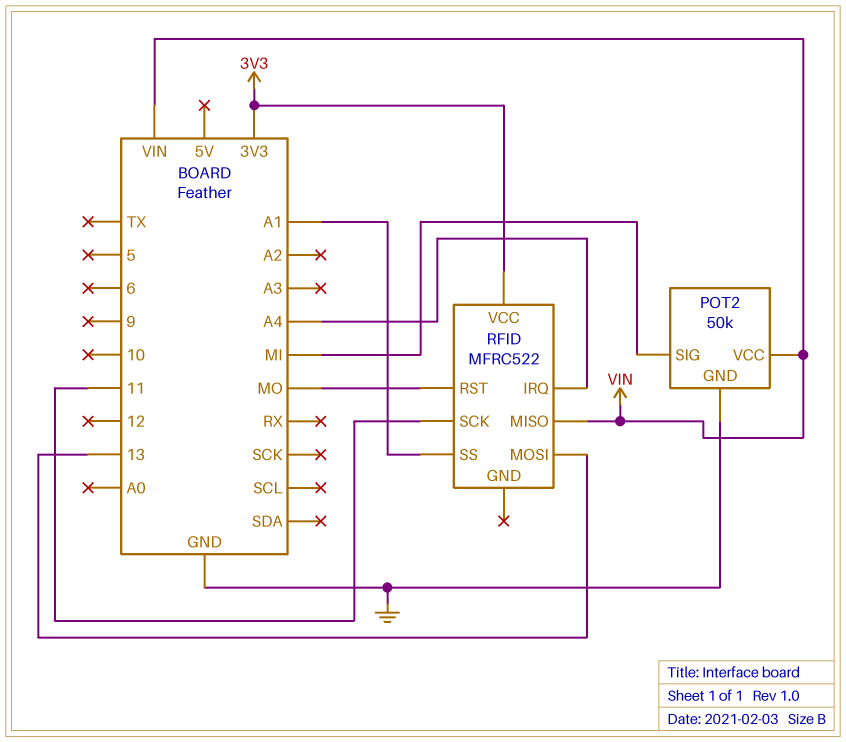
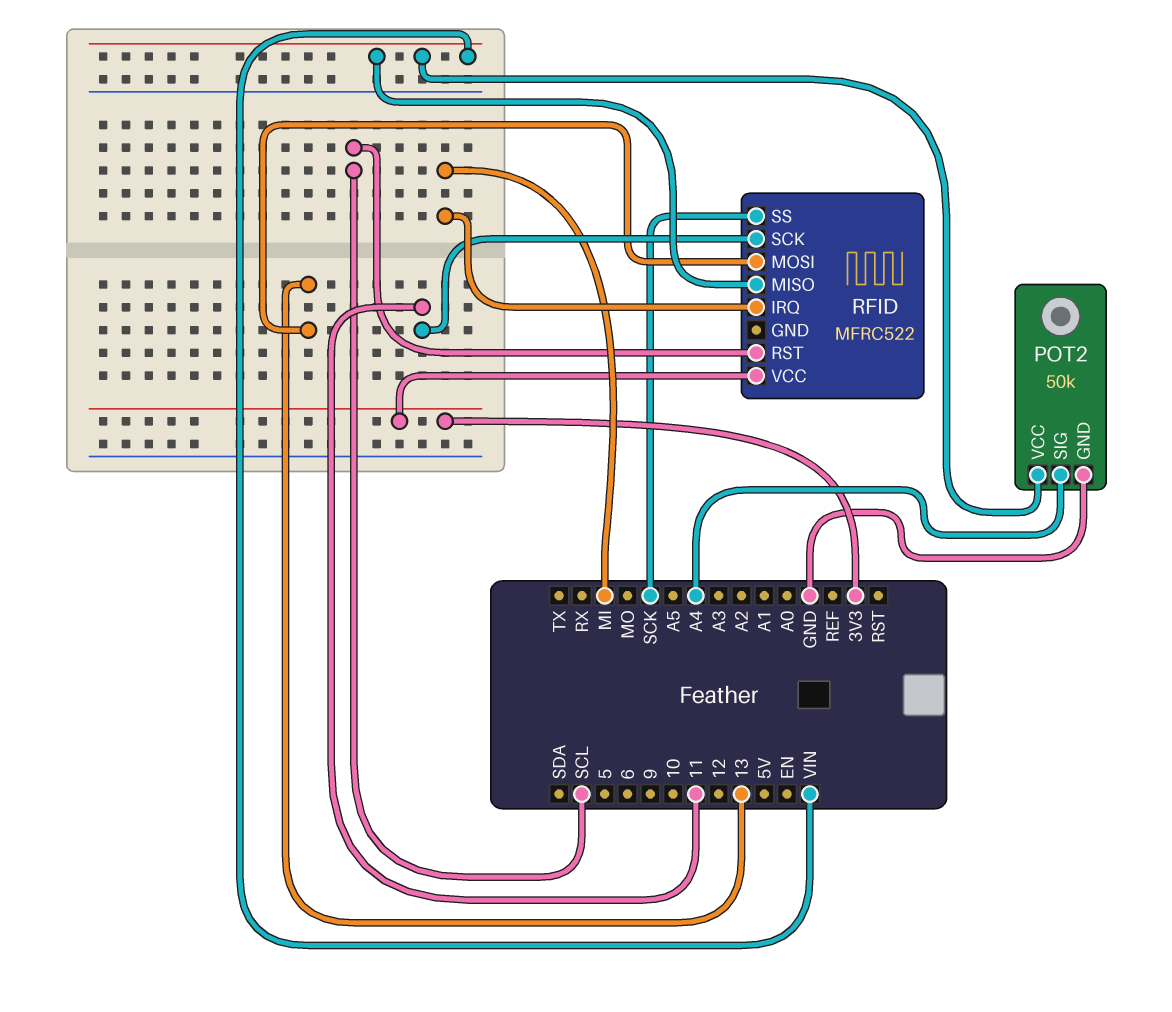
POT2 pin SIG: MI -> A4
RFID pin IRQ: A4 -> MI
RFID pin RST: MO -> SCL
RFID pin SS: A1 -> SCK

